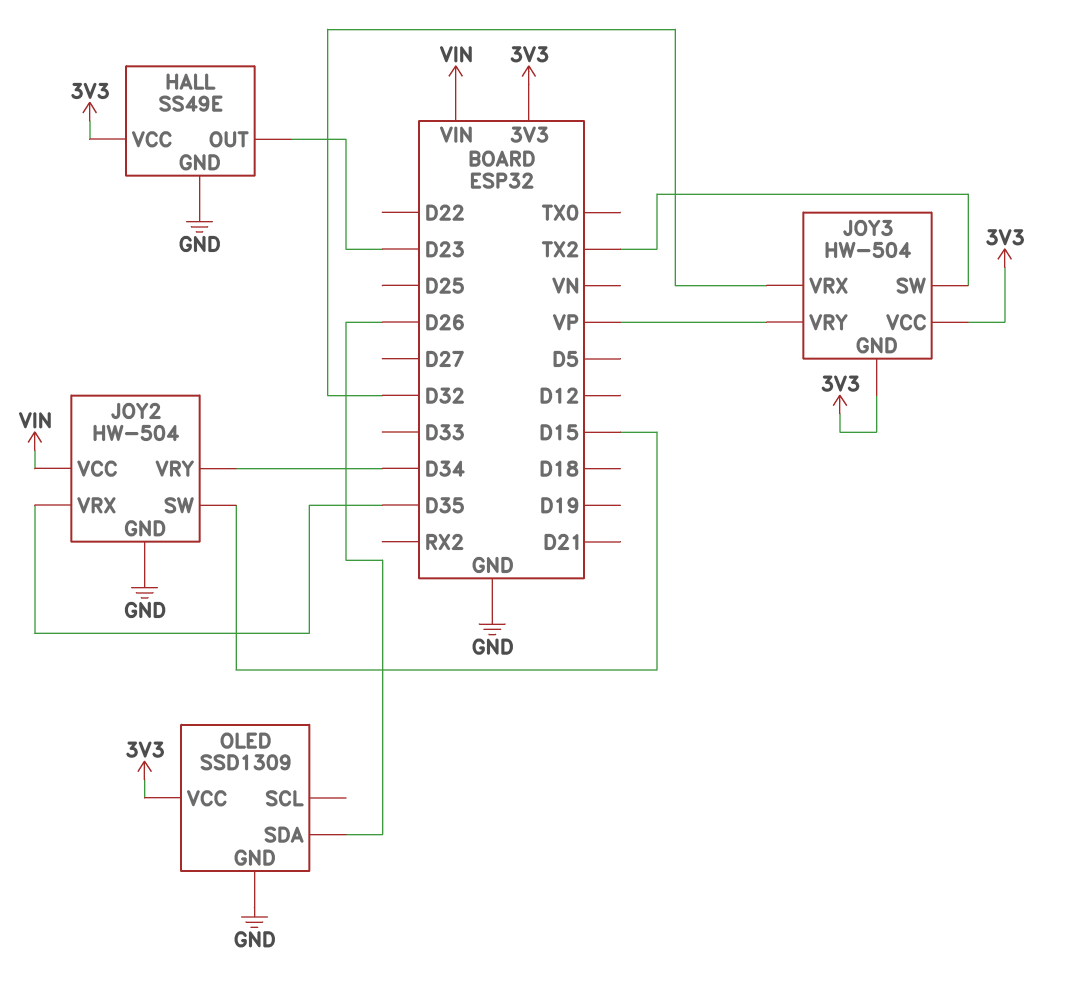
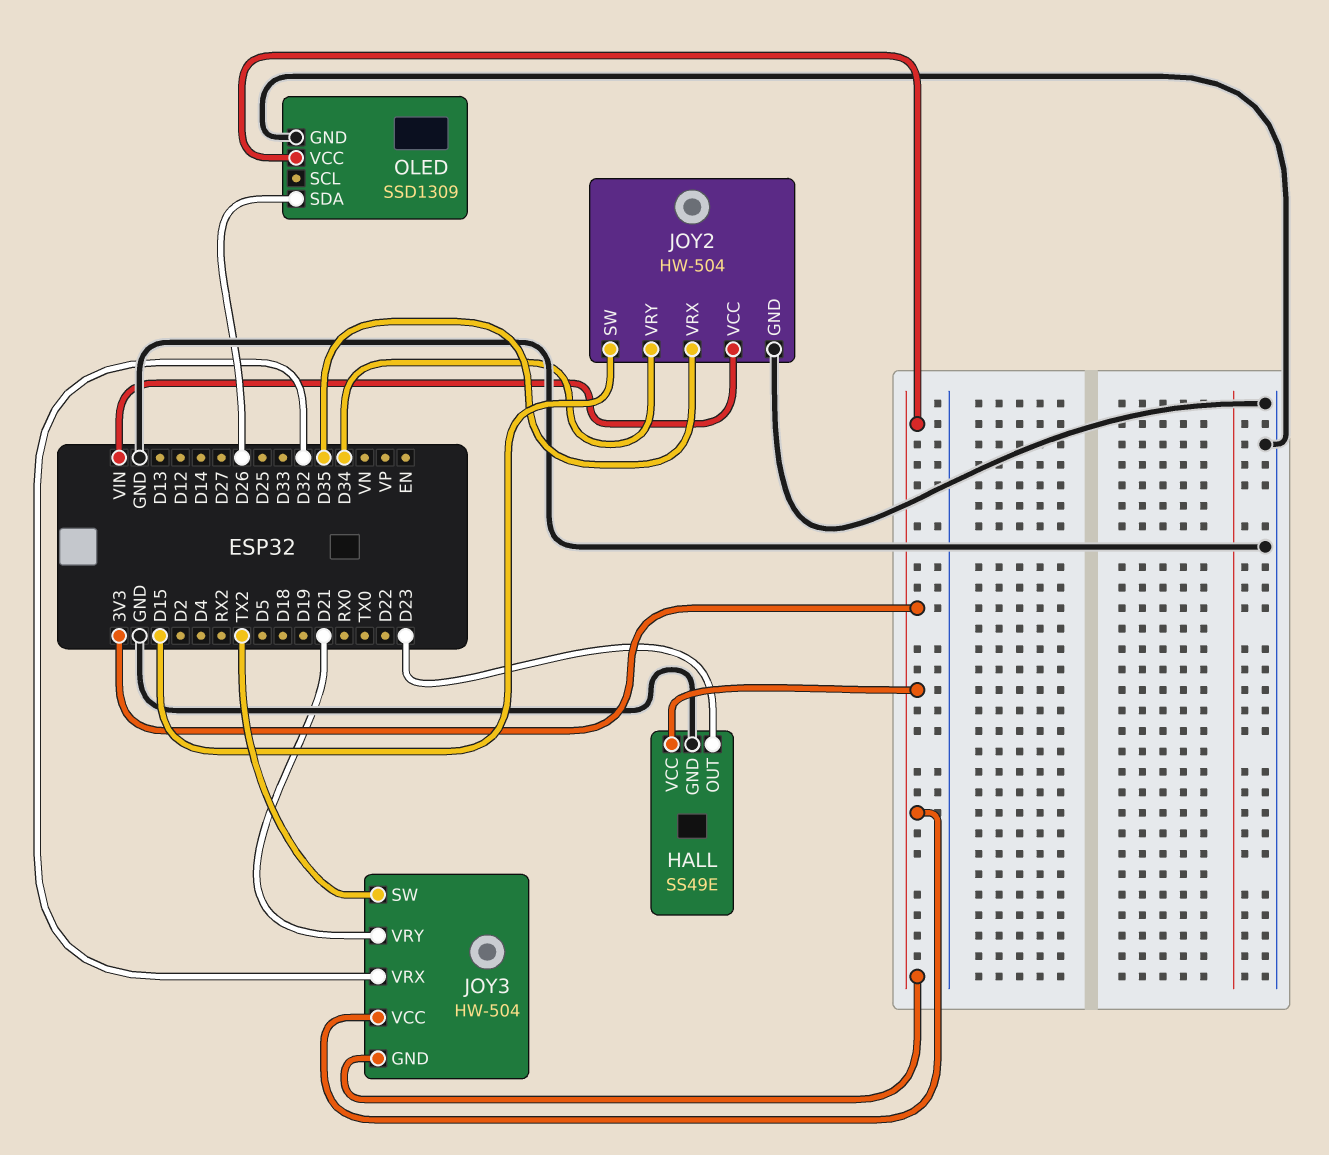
JOY3 pin VRY: VP -> D21

